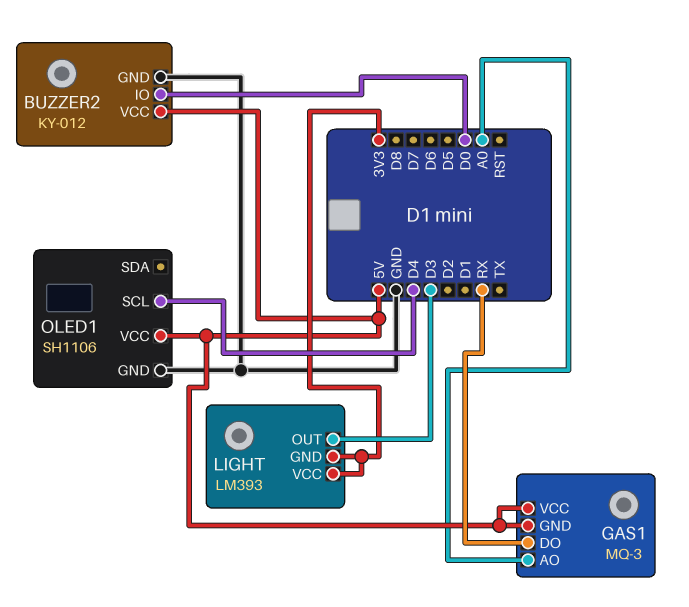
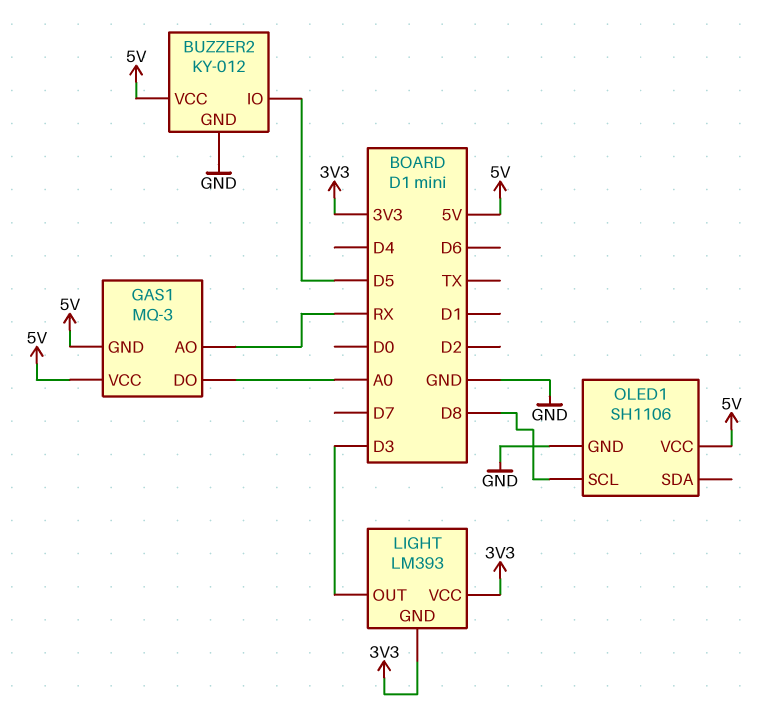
BUZZER2 pin IO: D0 -> D5
GAS1 pin AO: A0 -> RX
GAS1 pin DO: RX -> A0
OLED1 pin SCL: D4 -> D8

